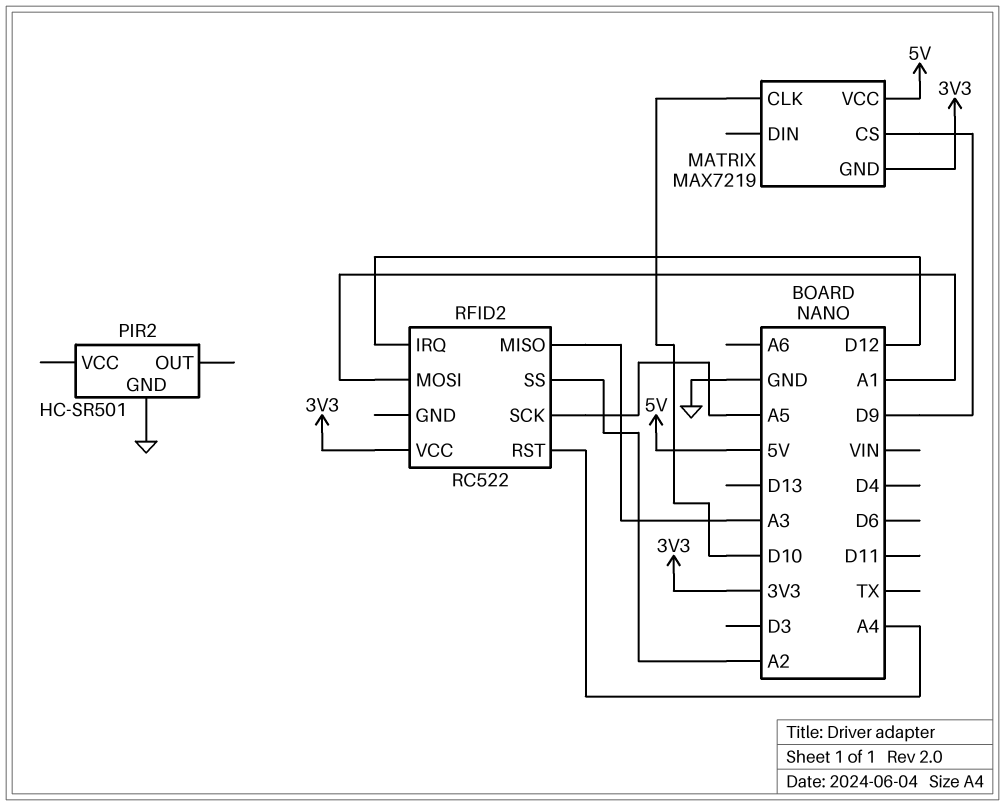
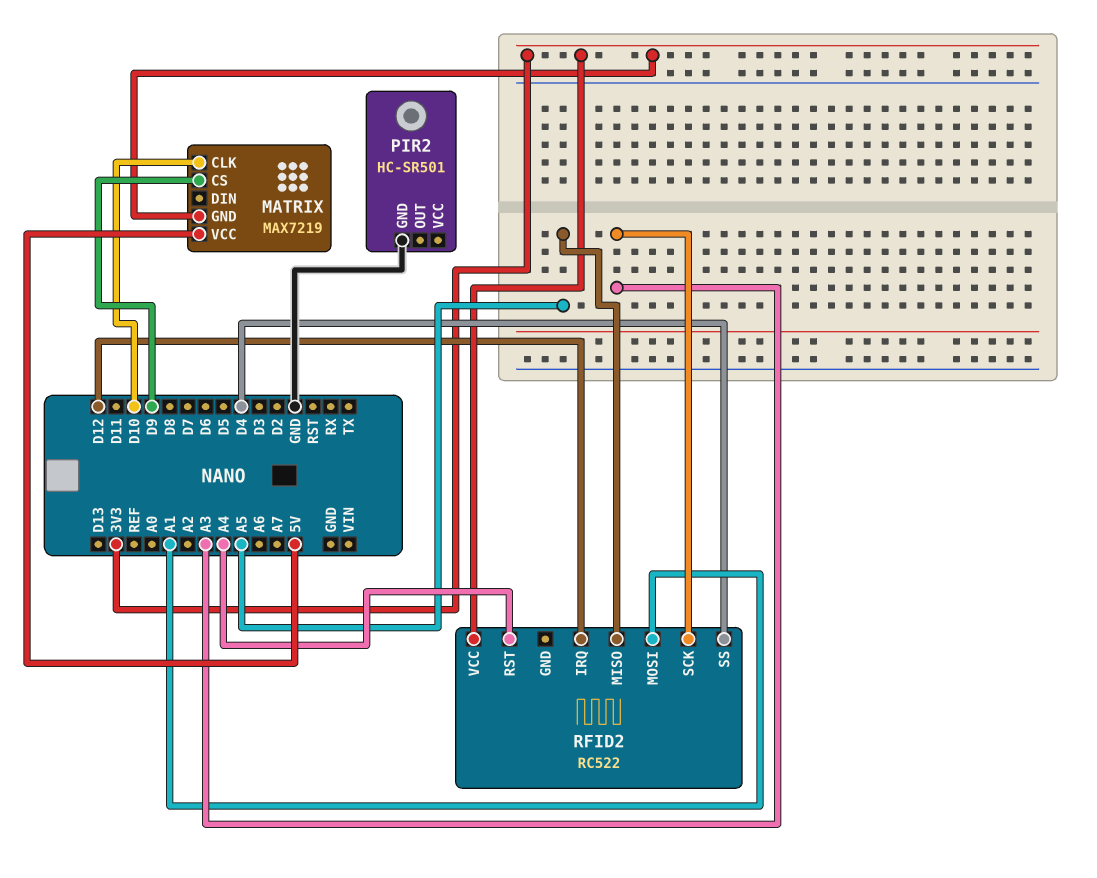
RFID2 pin MISO: A3 -> A5
RFID2 pin SCK: A5 -> A3
RFID2 pin SS: A2 -> D4

